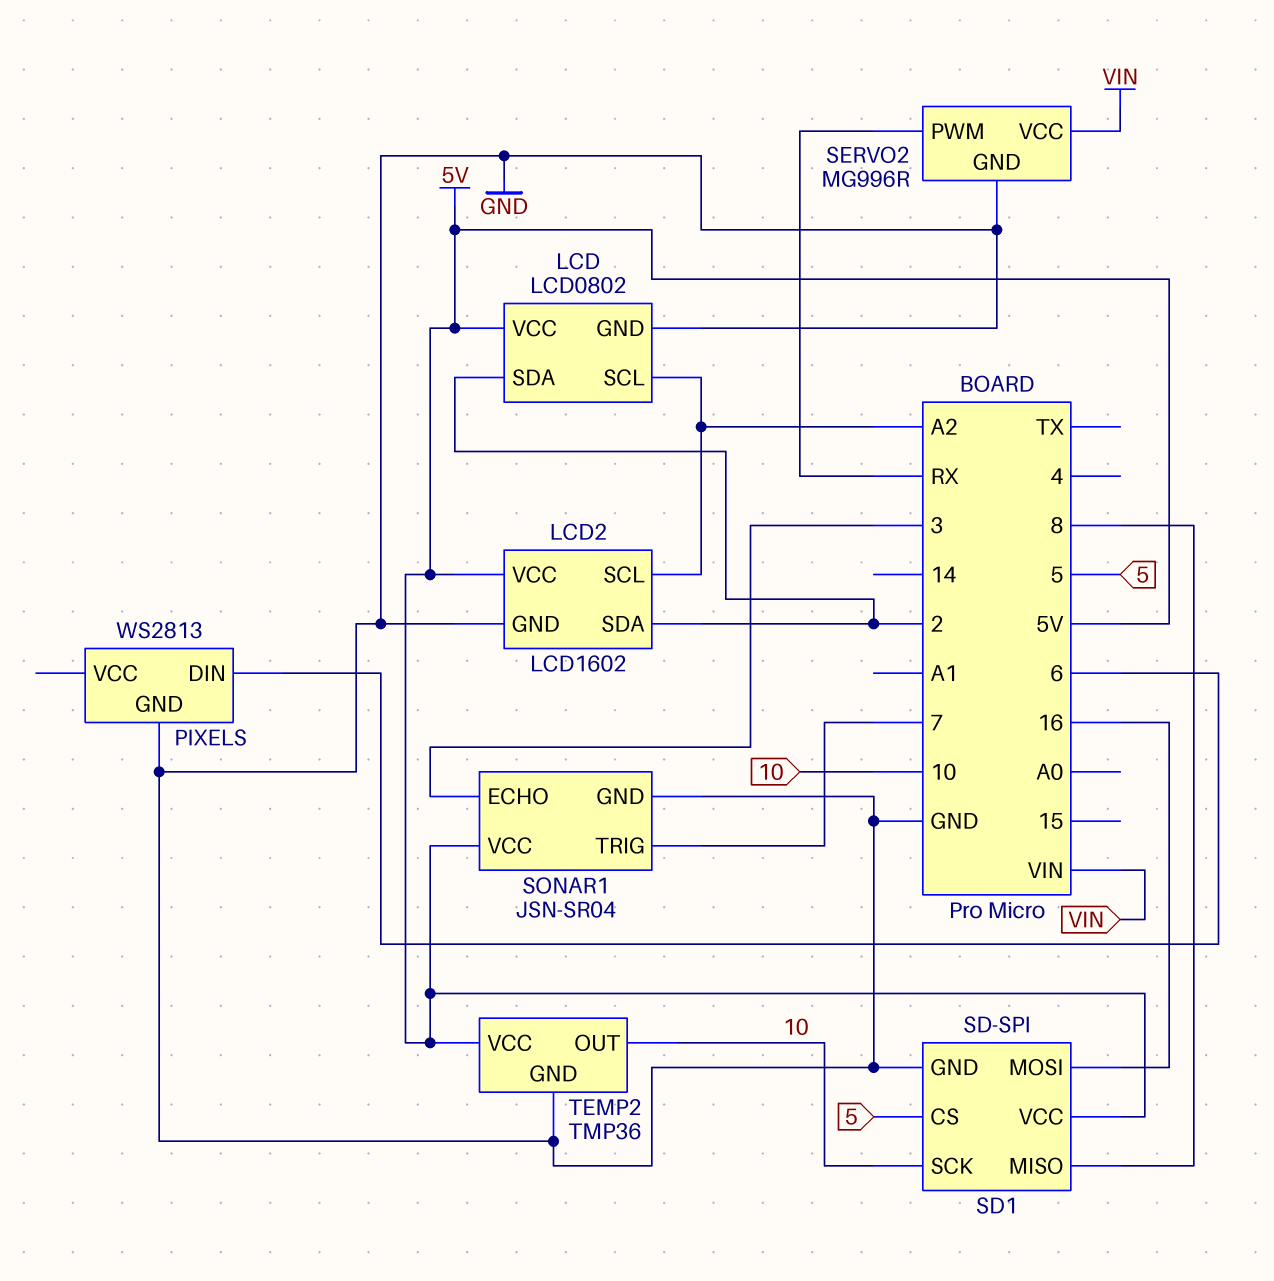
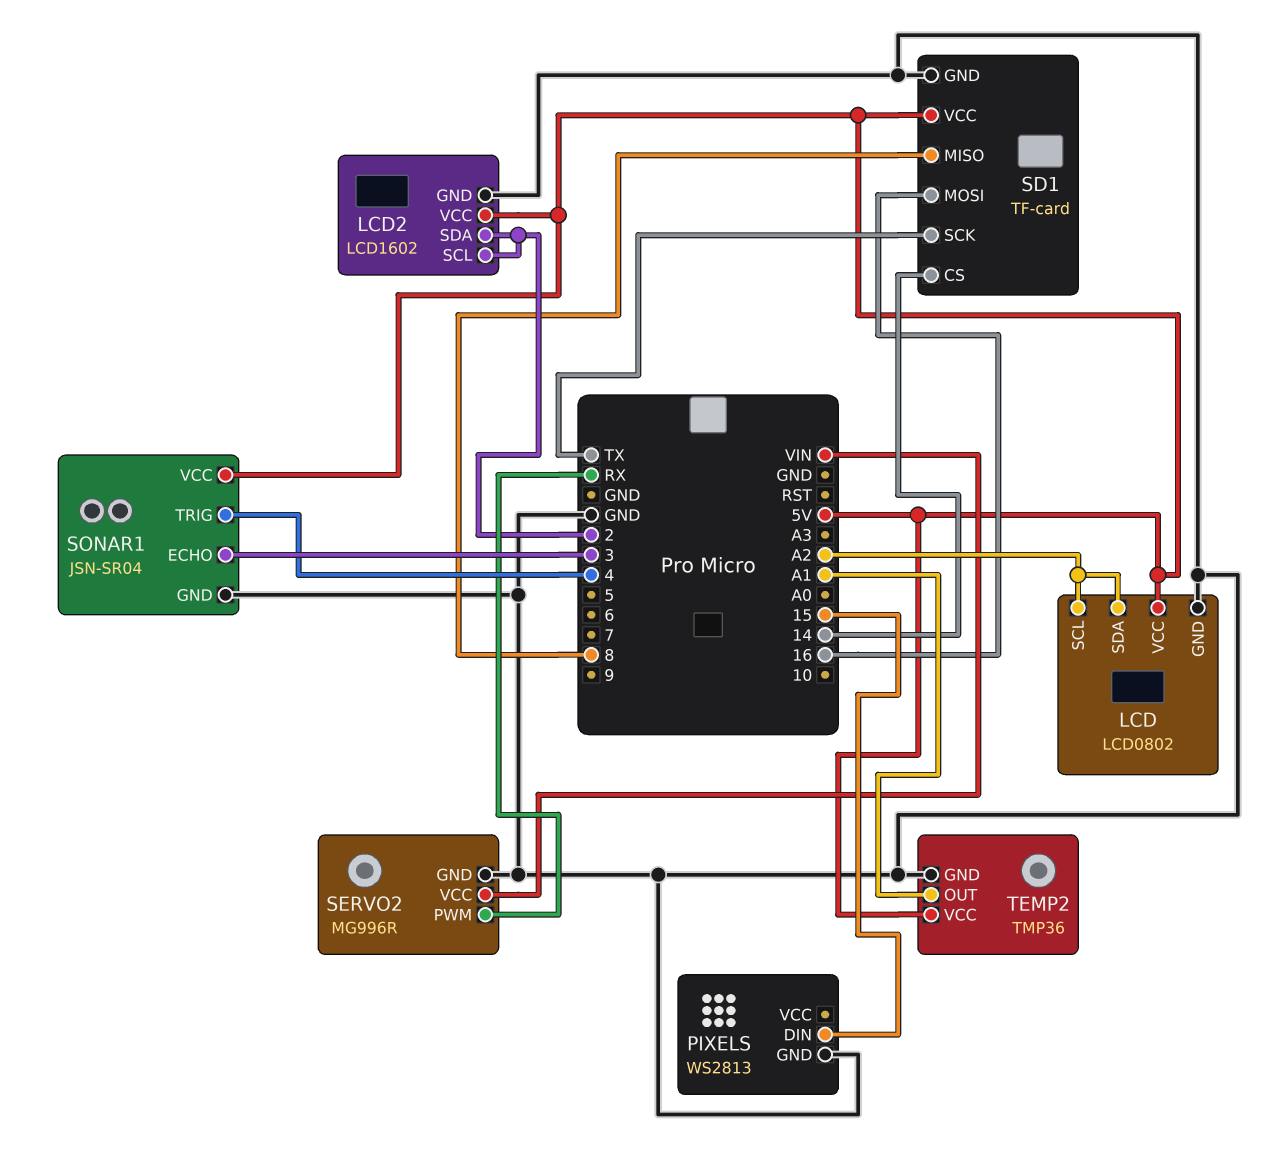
LCD pin SDA: 2 -> A2
LCD2 pin SCL: A2 -> 2
PIXELS pin DIN: 6 -> 15
SD1: SD-SPI -> TF-card
SD1 pin CS: 5 -> 14
SD1 pin SCK: 10 -> TX
SONAR1 pin TRIG: 7 -> 4
TEMP2 pin OUT: 10 -> A1

